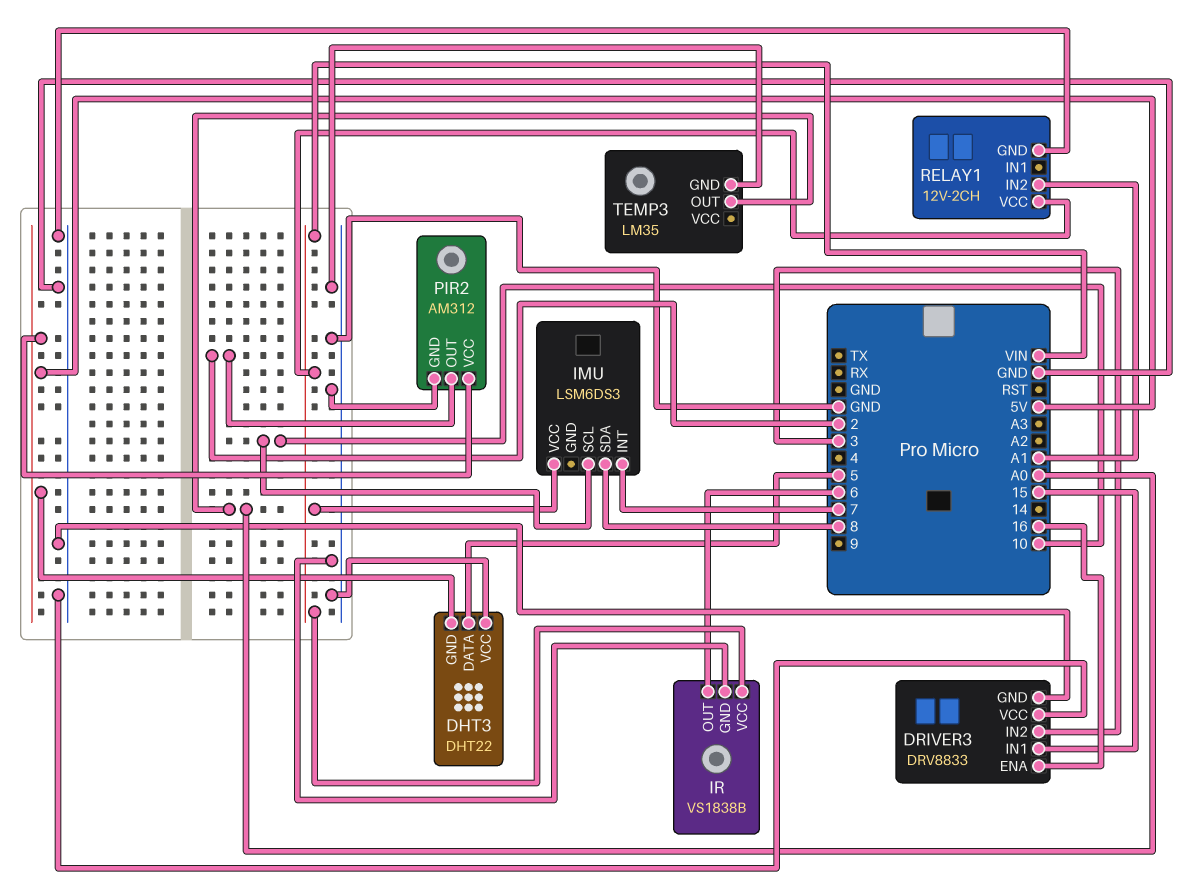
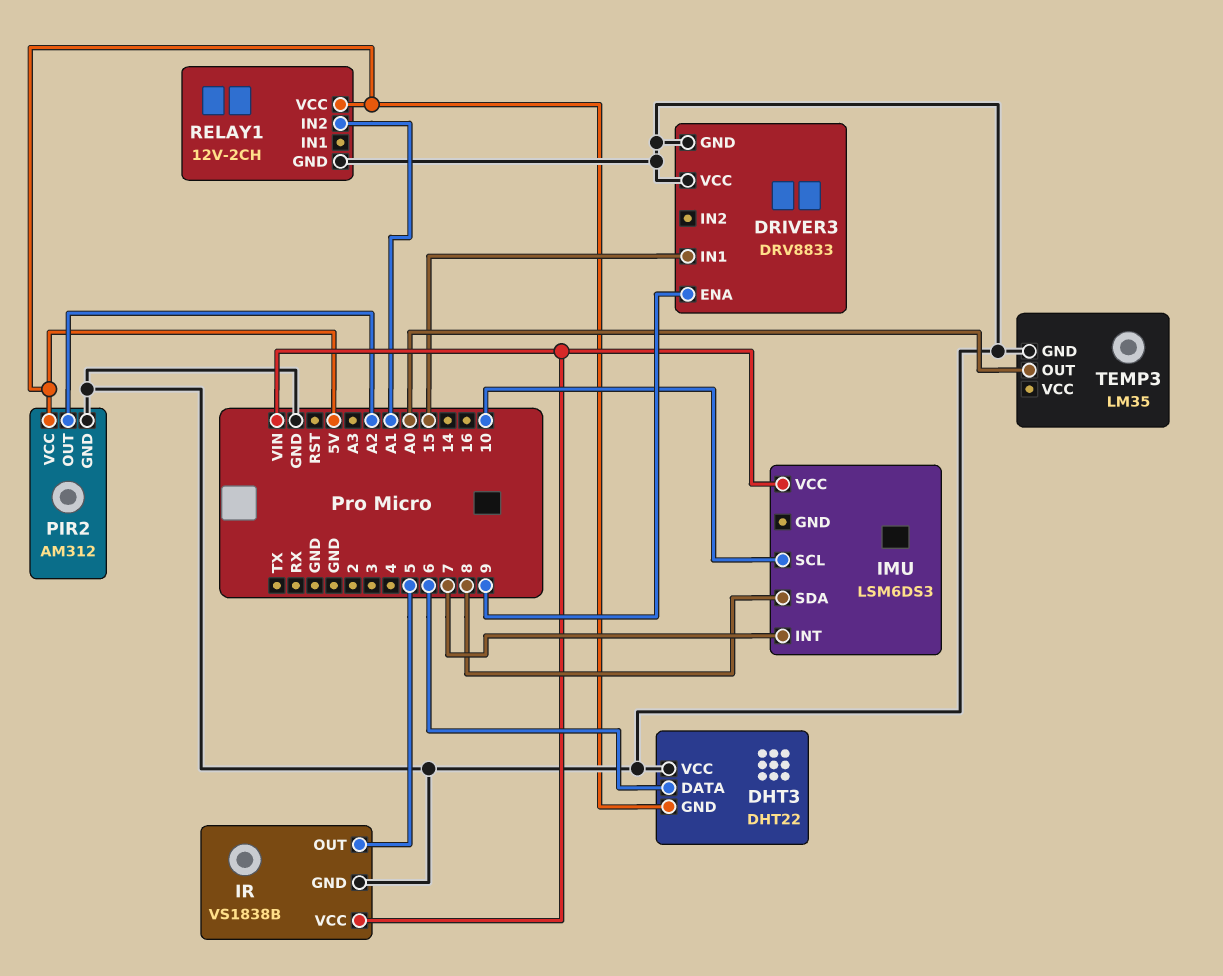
DHT3 pin DATA: 5 -> 6
DRIVER3 pin ENA: 16 -> 9
DRIVER3 pin IN2: 3 -> none
IR pin OUT: 6 -> 5
PIR2 pin OUT: 2 -> A2
RELAY1 pin VCC: VIN -> 5V

